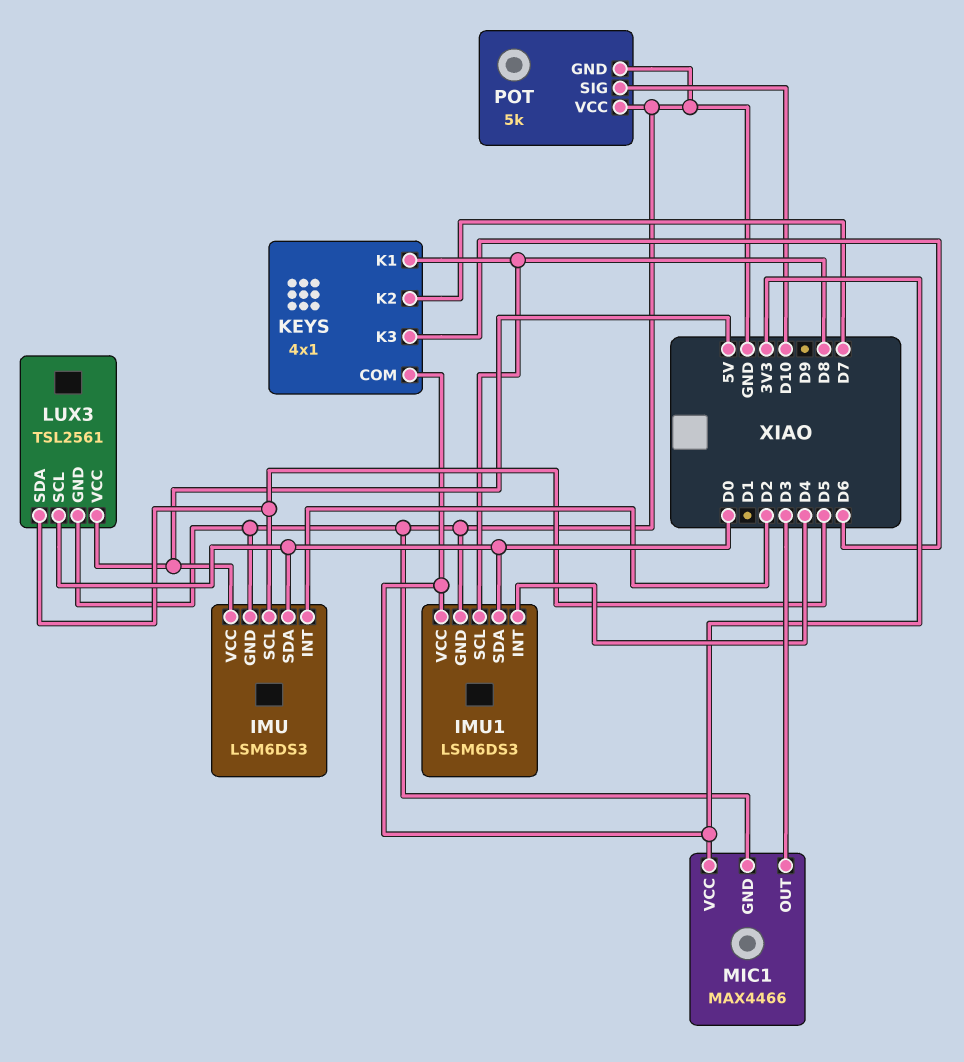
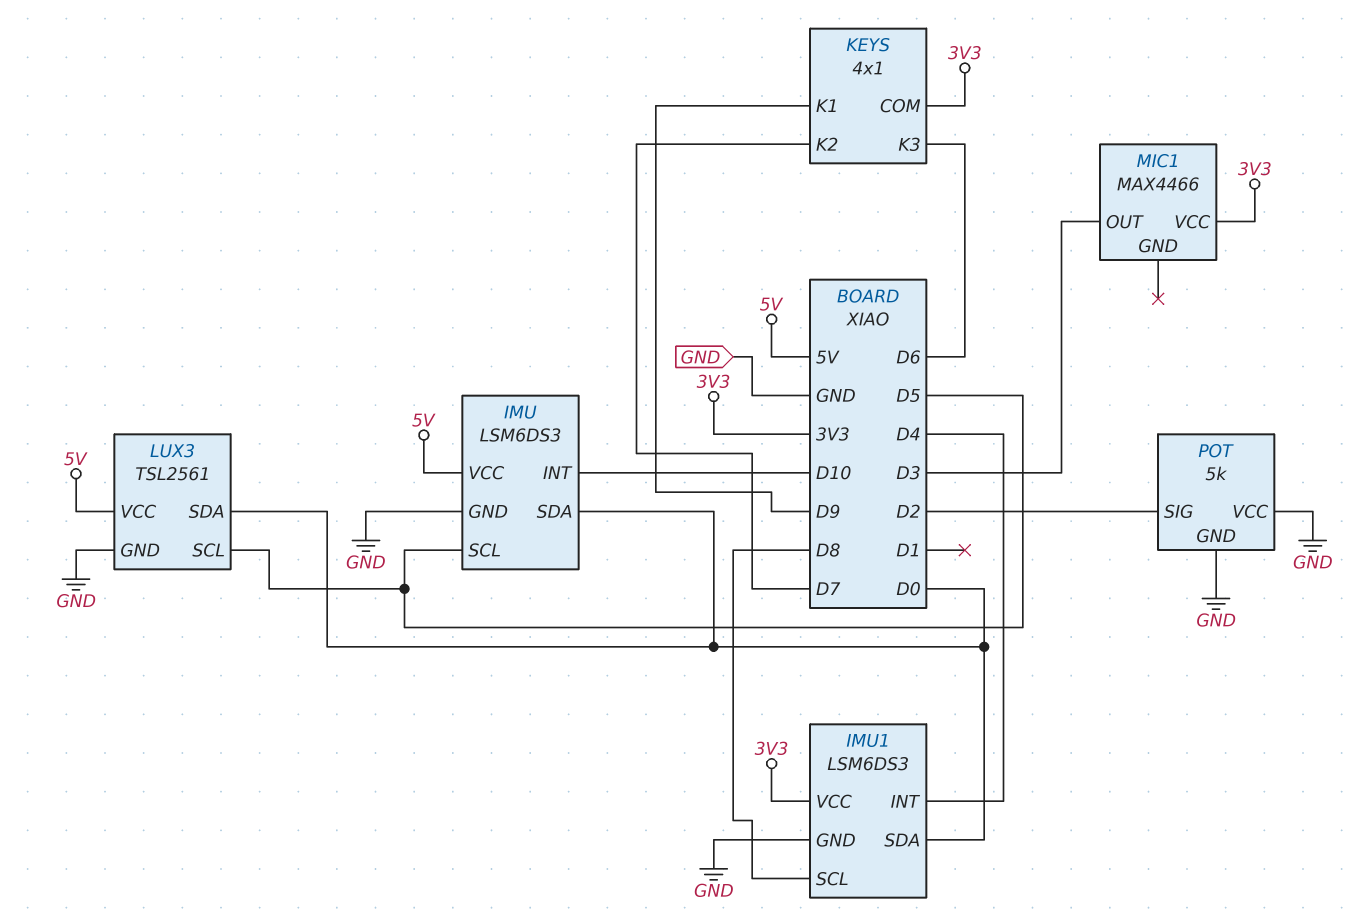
IMU pin INT: D2 -> D10
KEYS pin K1: D8 -> D9
LUX3 pin SCL: D0 -> D5
LUX3 pin SDA: D5 -> D0
MIC1 pin GND: GND -> none
POT pin SIG: D10 -> D2

